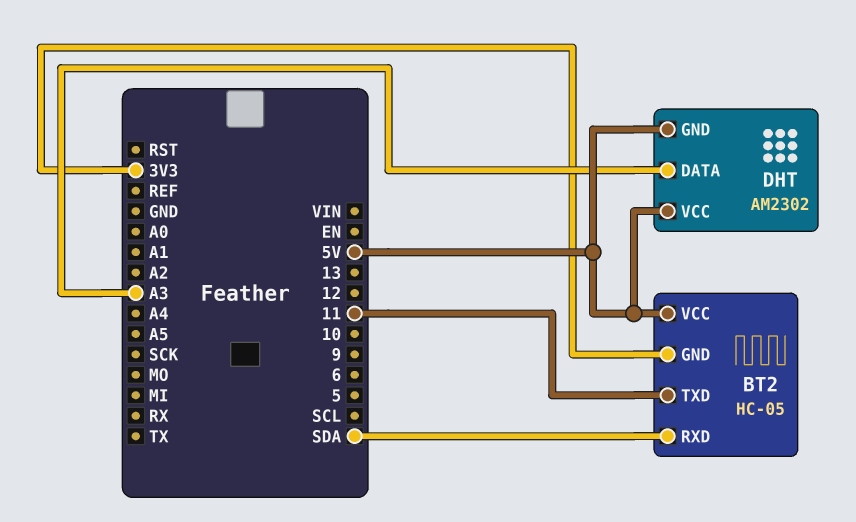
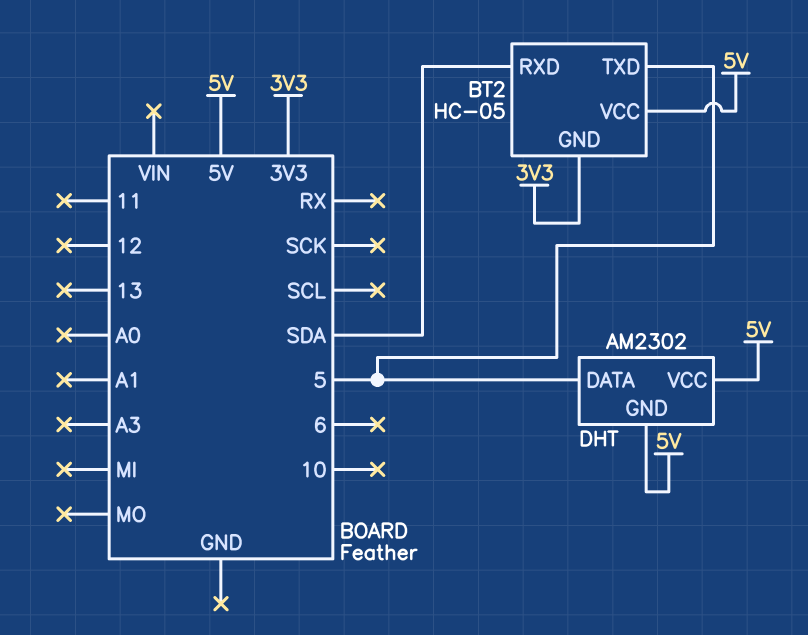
BT2 pin TXD: 11 -> 5
DHT pin DATA: A3 -> 5

